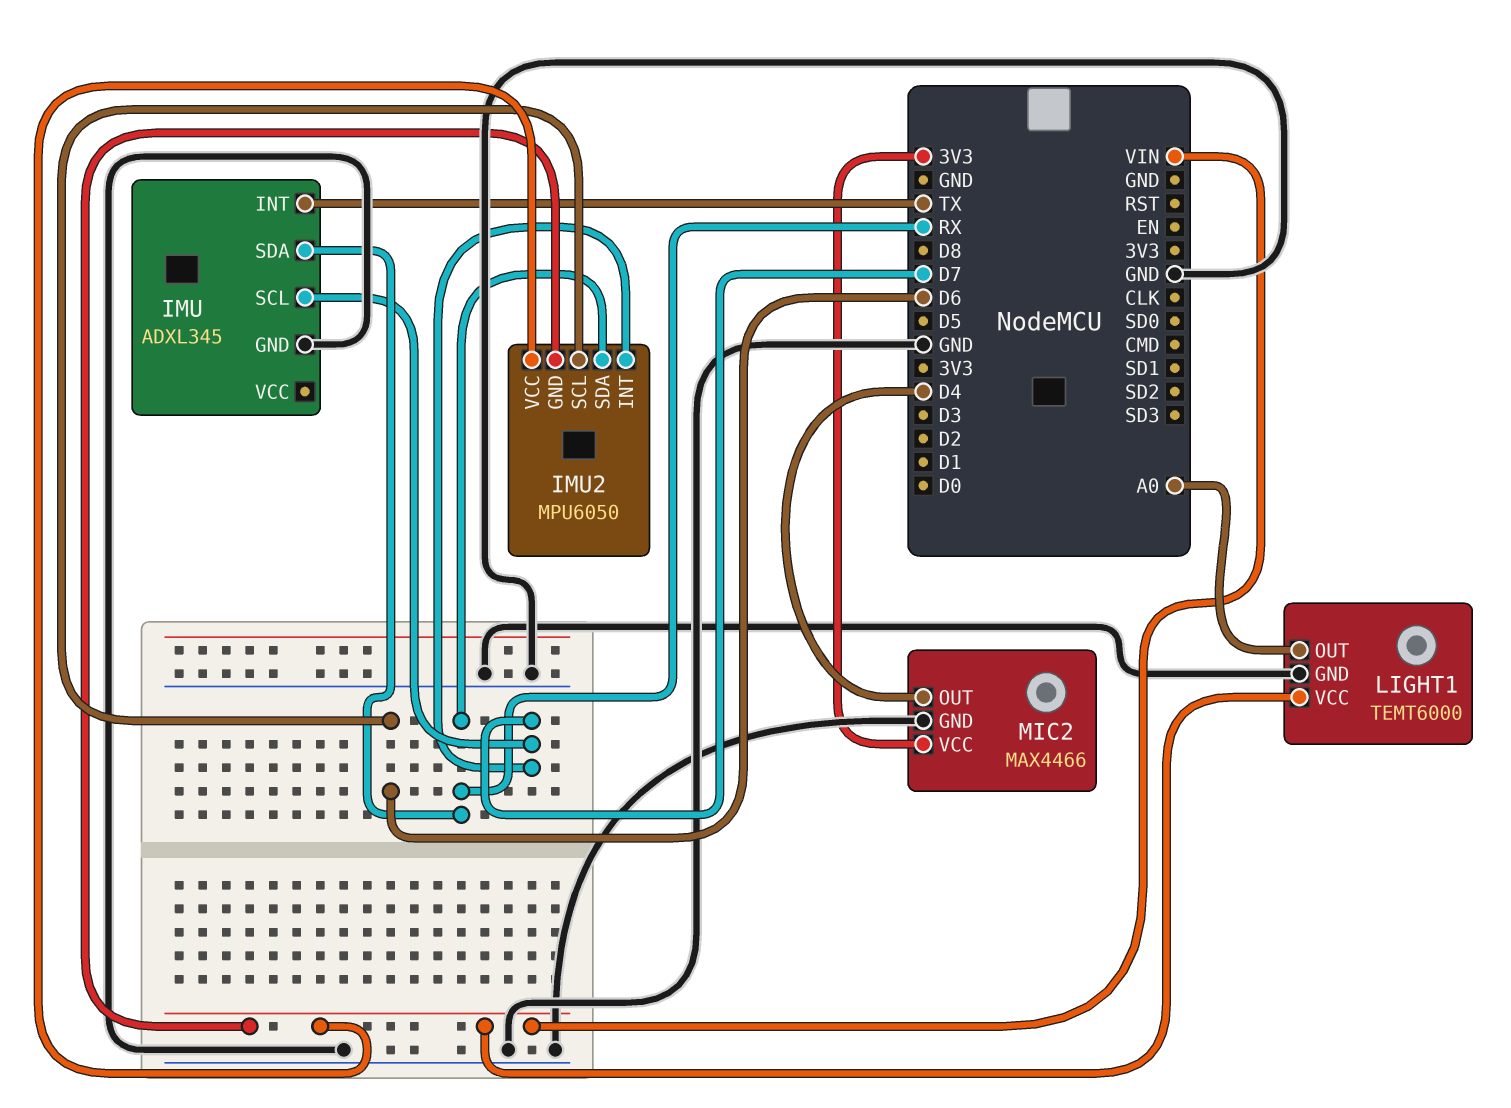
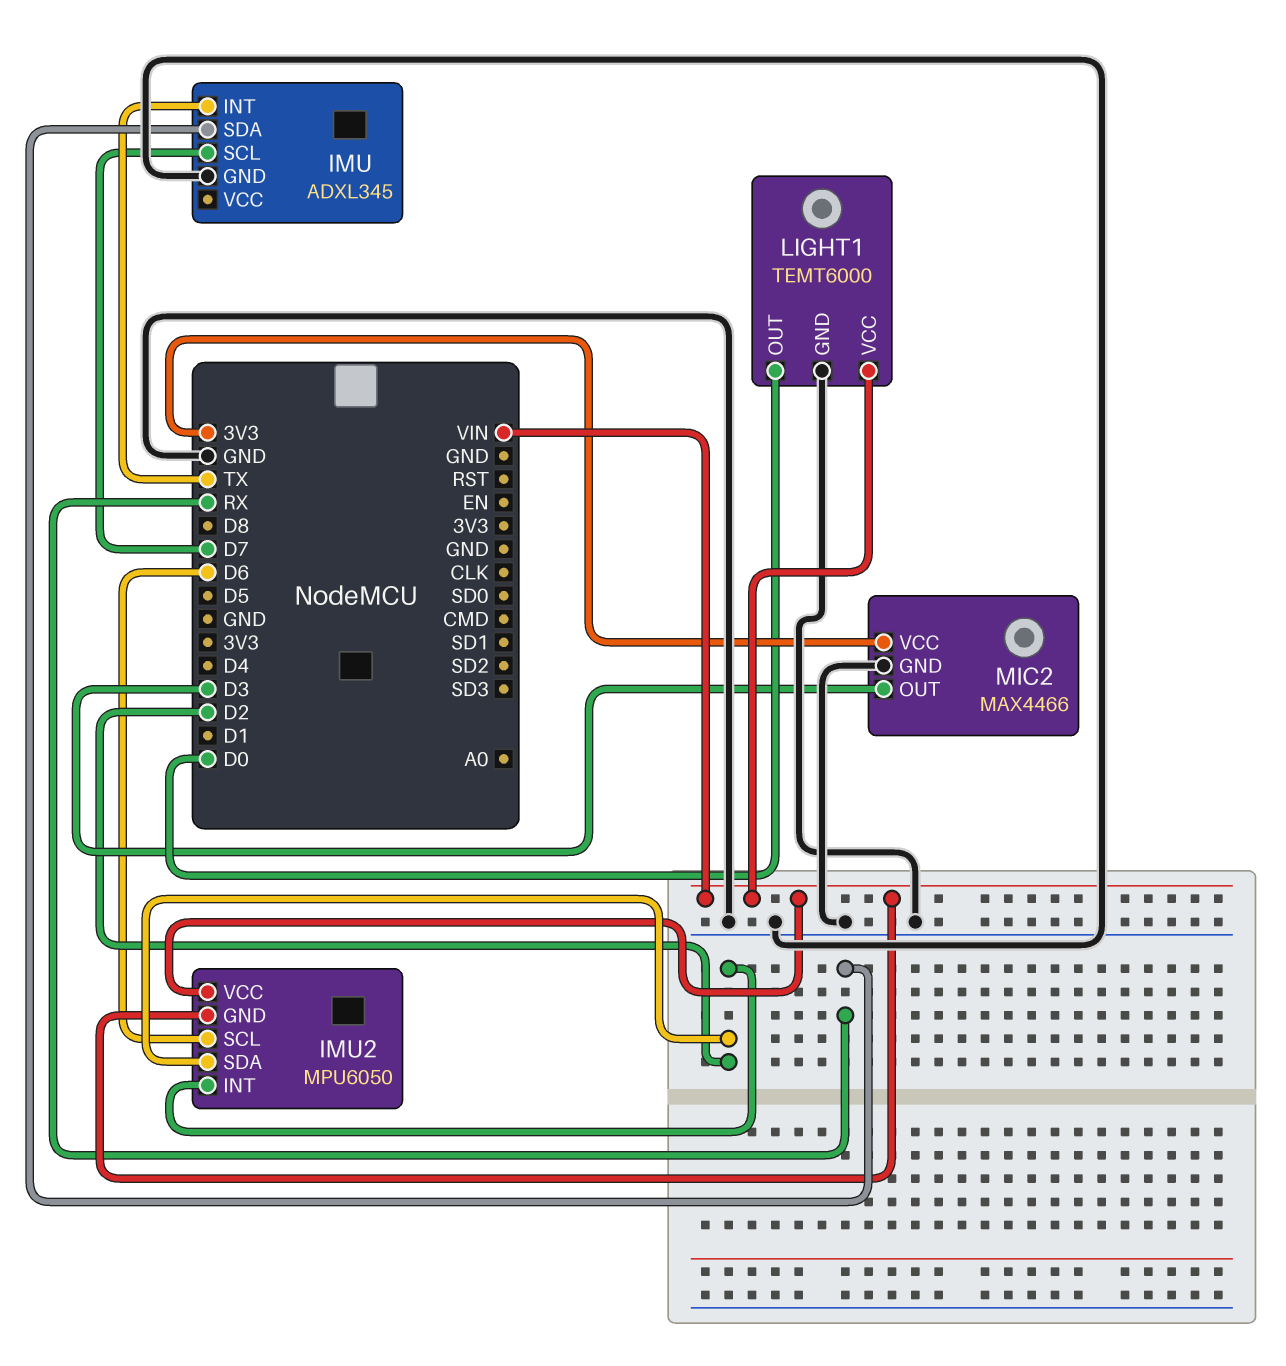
IMU2 pin INT: D7 -> D2
IMU2 pin SDA: RX -> D2
LIGHT1 pin OUT: A0 -> D0
MIC2 pin OUT: D4 -> D3

